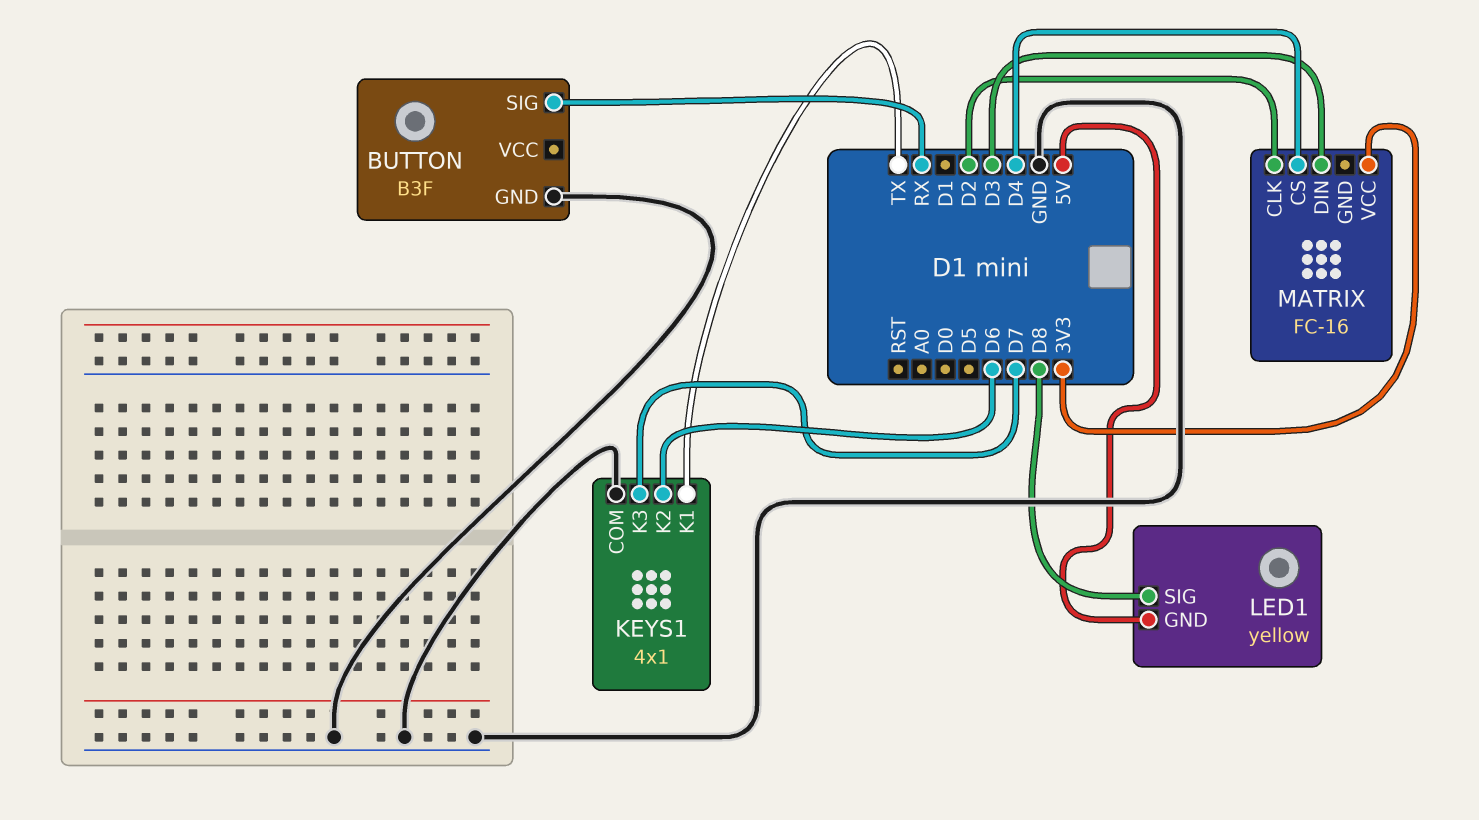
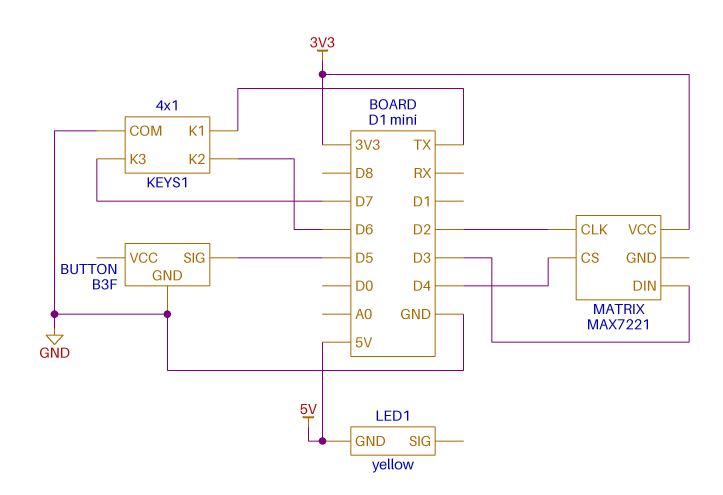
BUTTON pin SIG: RX -> D5
LED1 pin SIG: D8 -> none
MATRIX: FC-16 -> MAX7221

